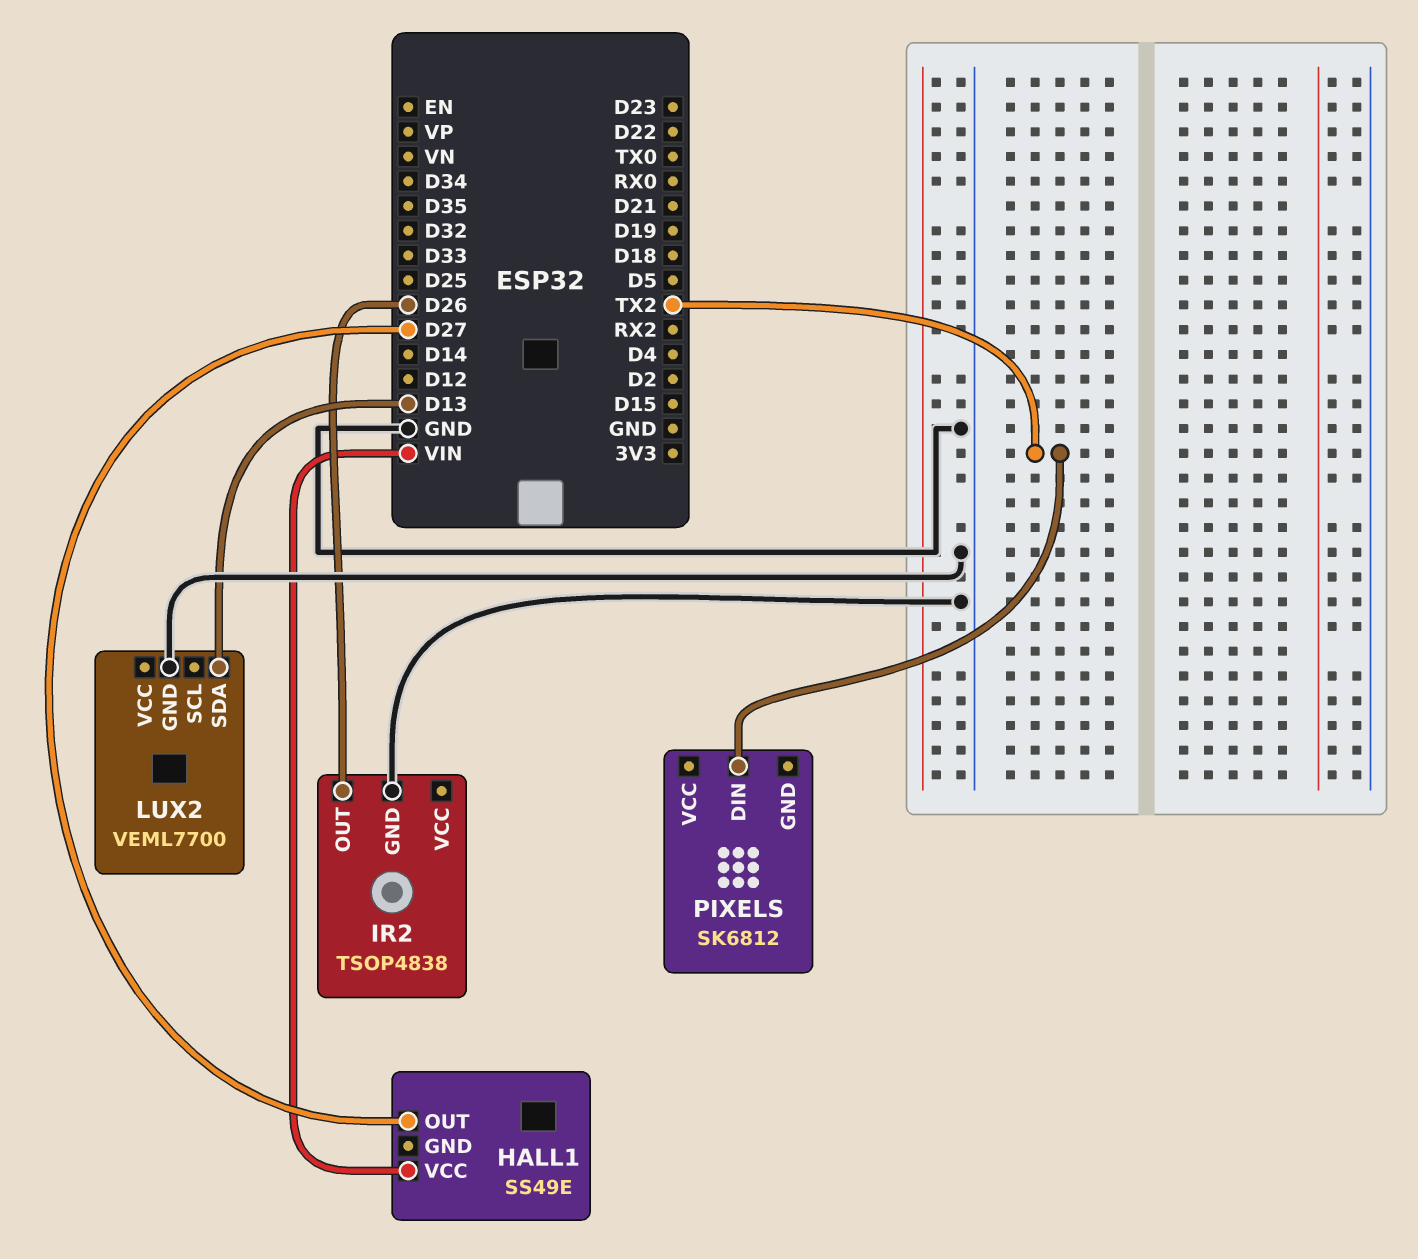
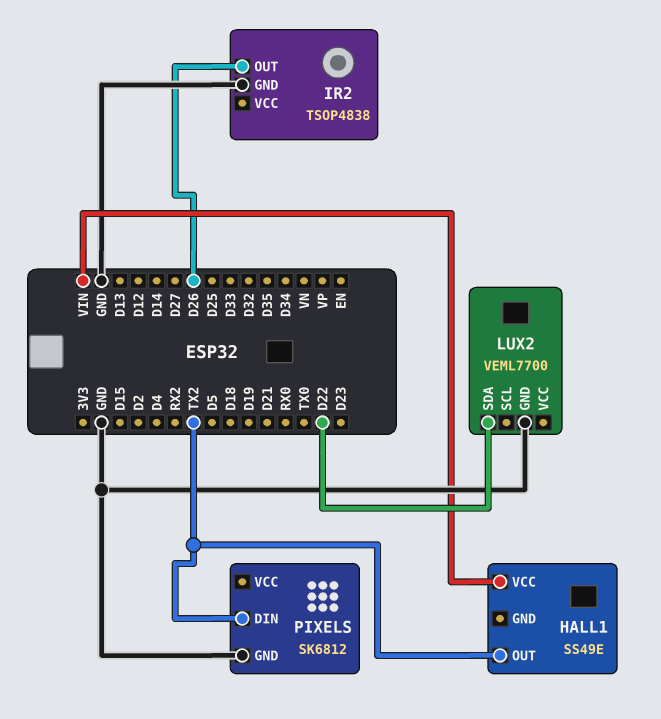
HALL1 pin OUT: D27 -> TX2
LUX2 pin SDA: D13 -> D22
PIXELS pin GND: none -> GND

